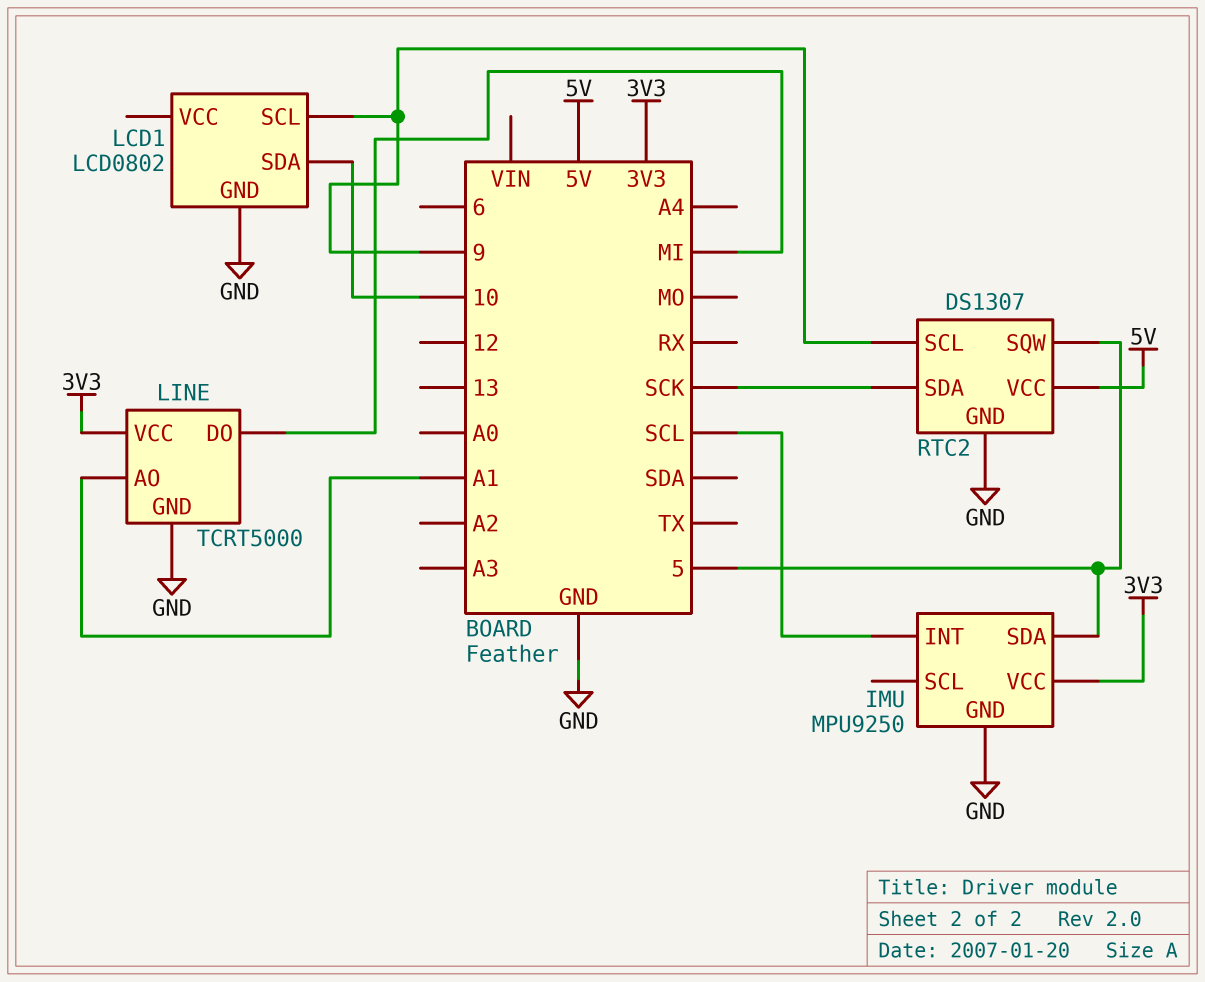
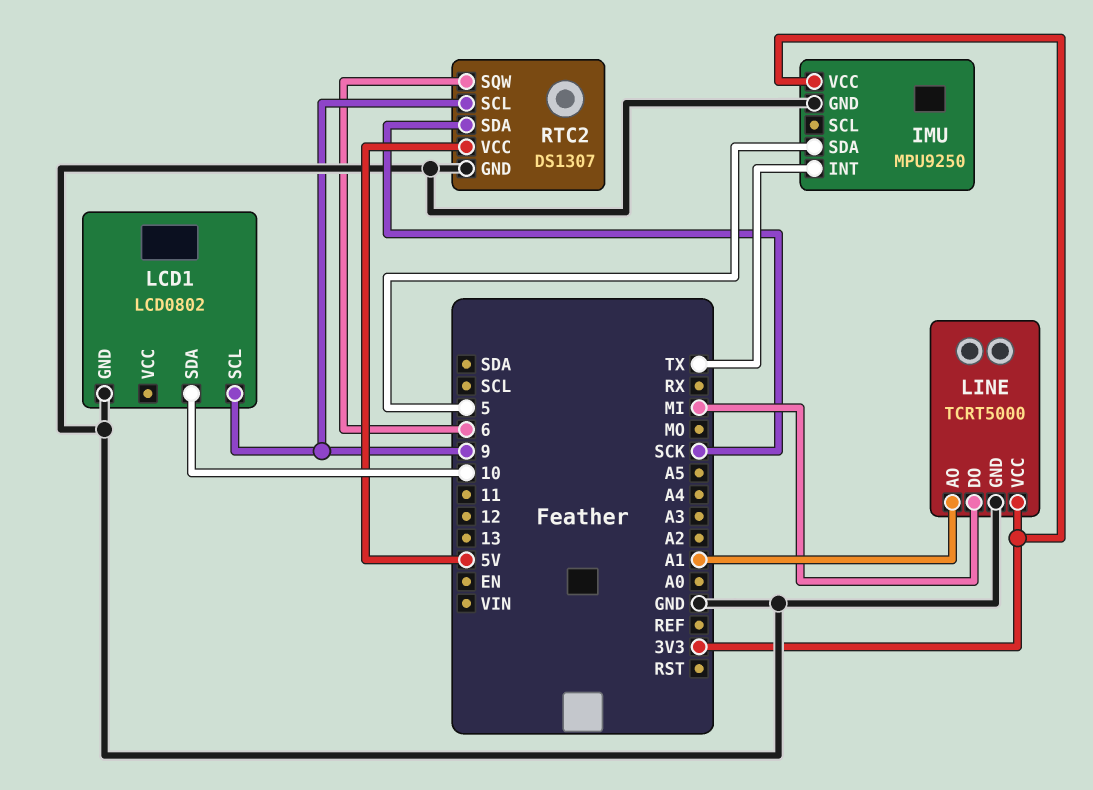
IMU pin INT: SCL -> TX
RTC2 pin SQW: 5 -> 6

